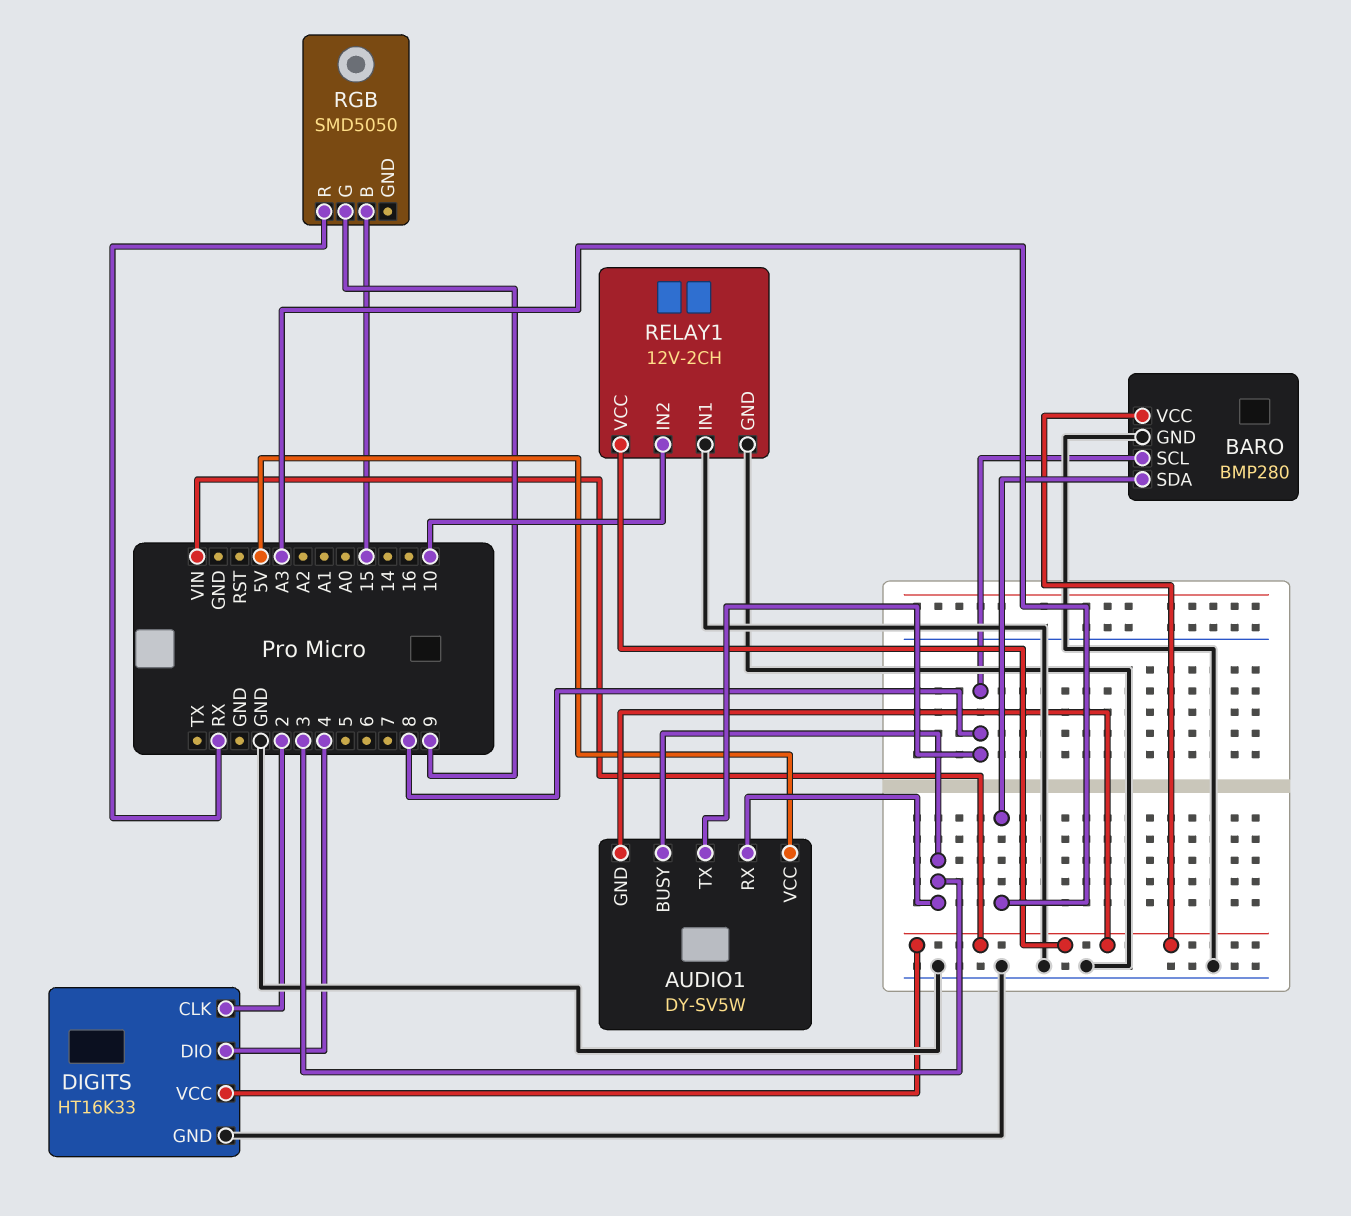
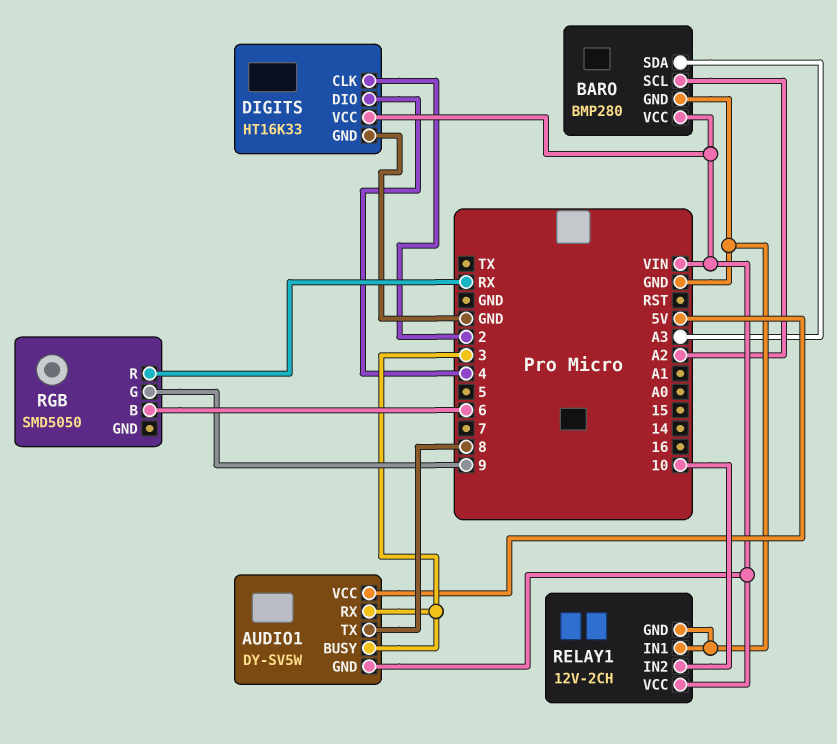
BARO pin SCL: 8 -> A2
RGB pin B: 15 -> 6

